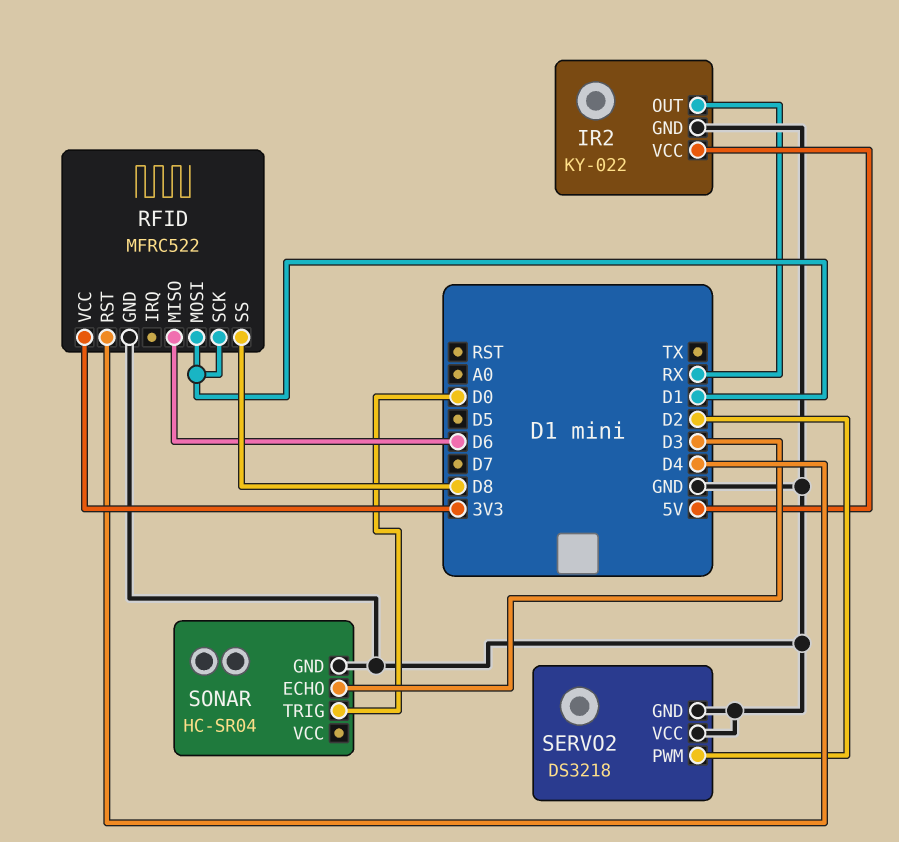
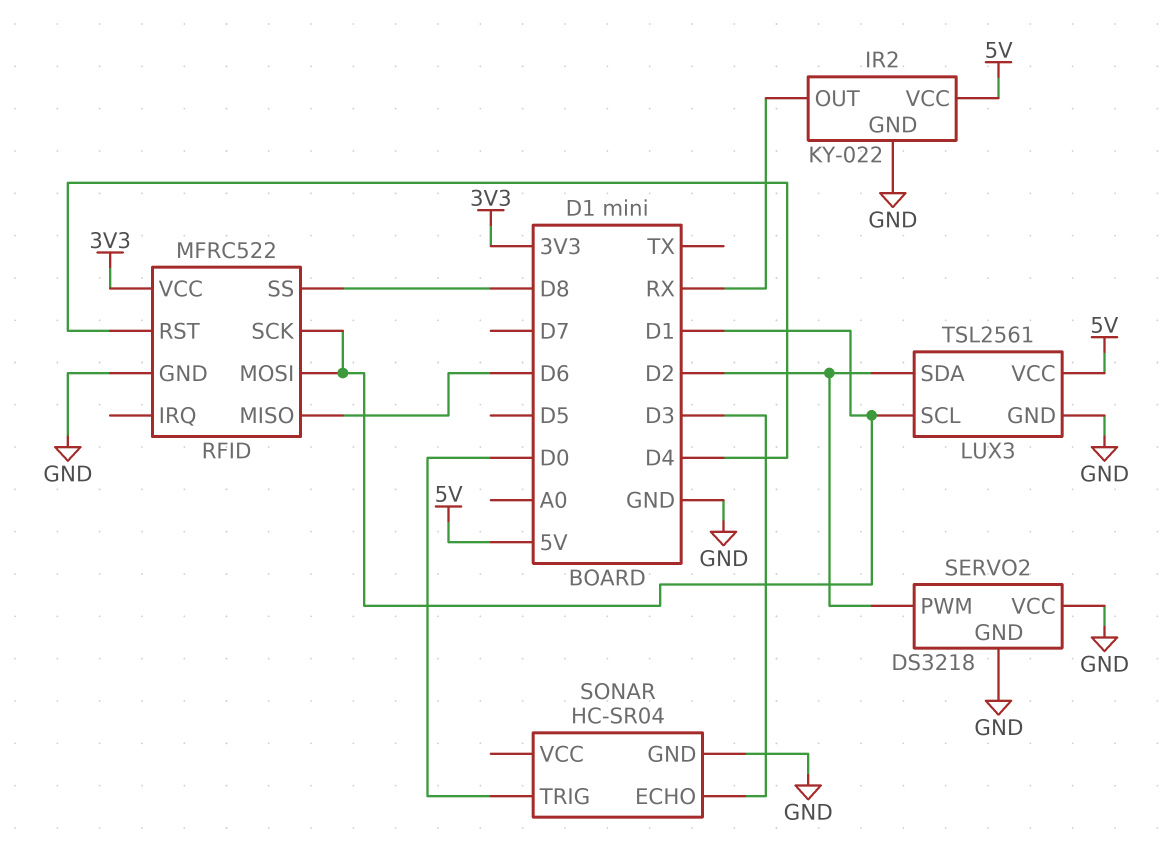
LUX3: none -> TSL2561
LUX3 pin GND: none -> GND
LUX3 pin SCL: none -> D1
LUX3 pin SDA: none -> D2
LUX3 pin VCC: none -> 5V

